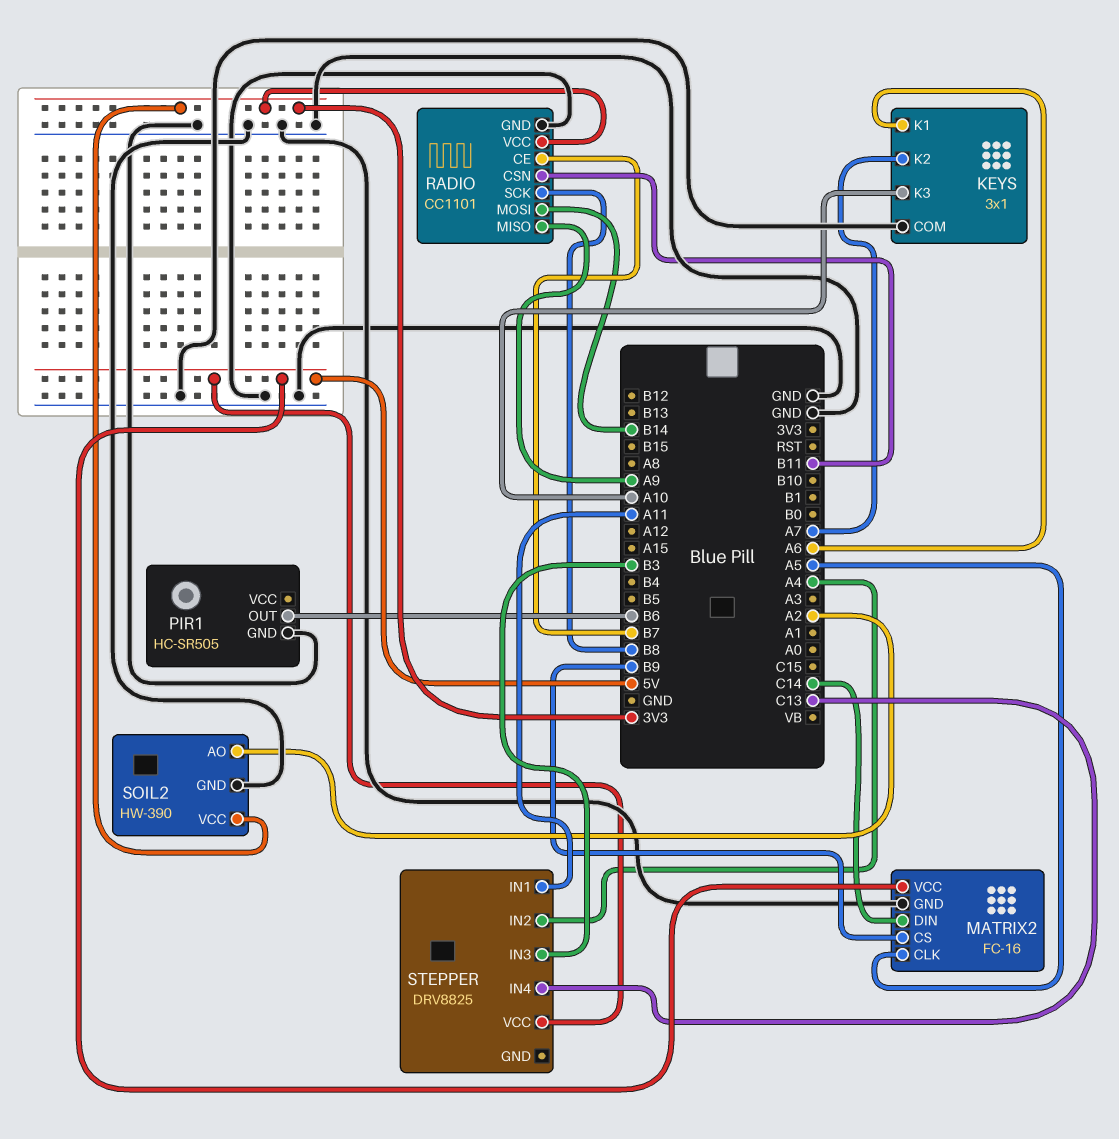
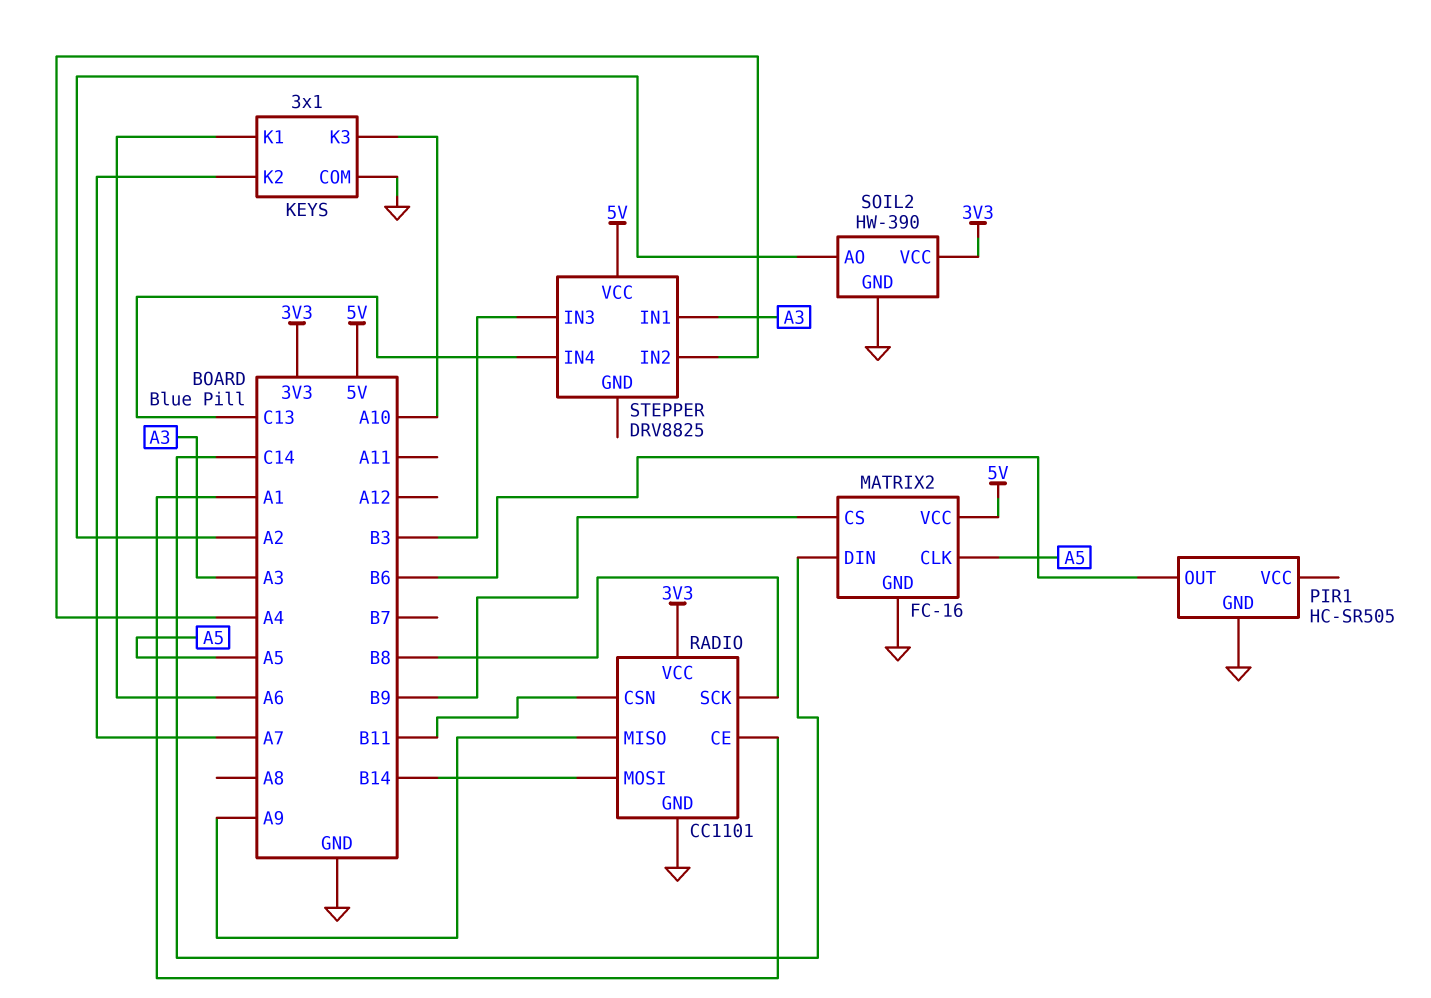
RADIO pin CE: B7 -> A1
STEPPER pin IN1: A11 -> A3

